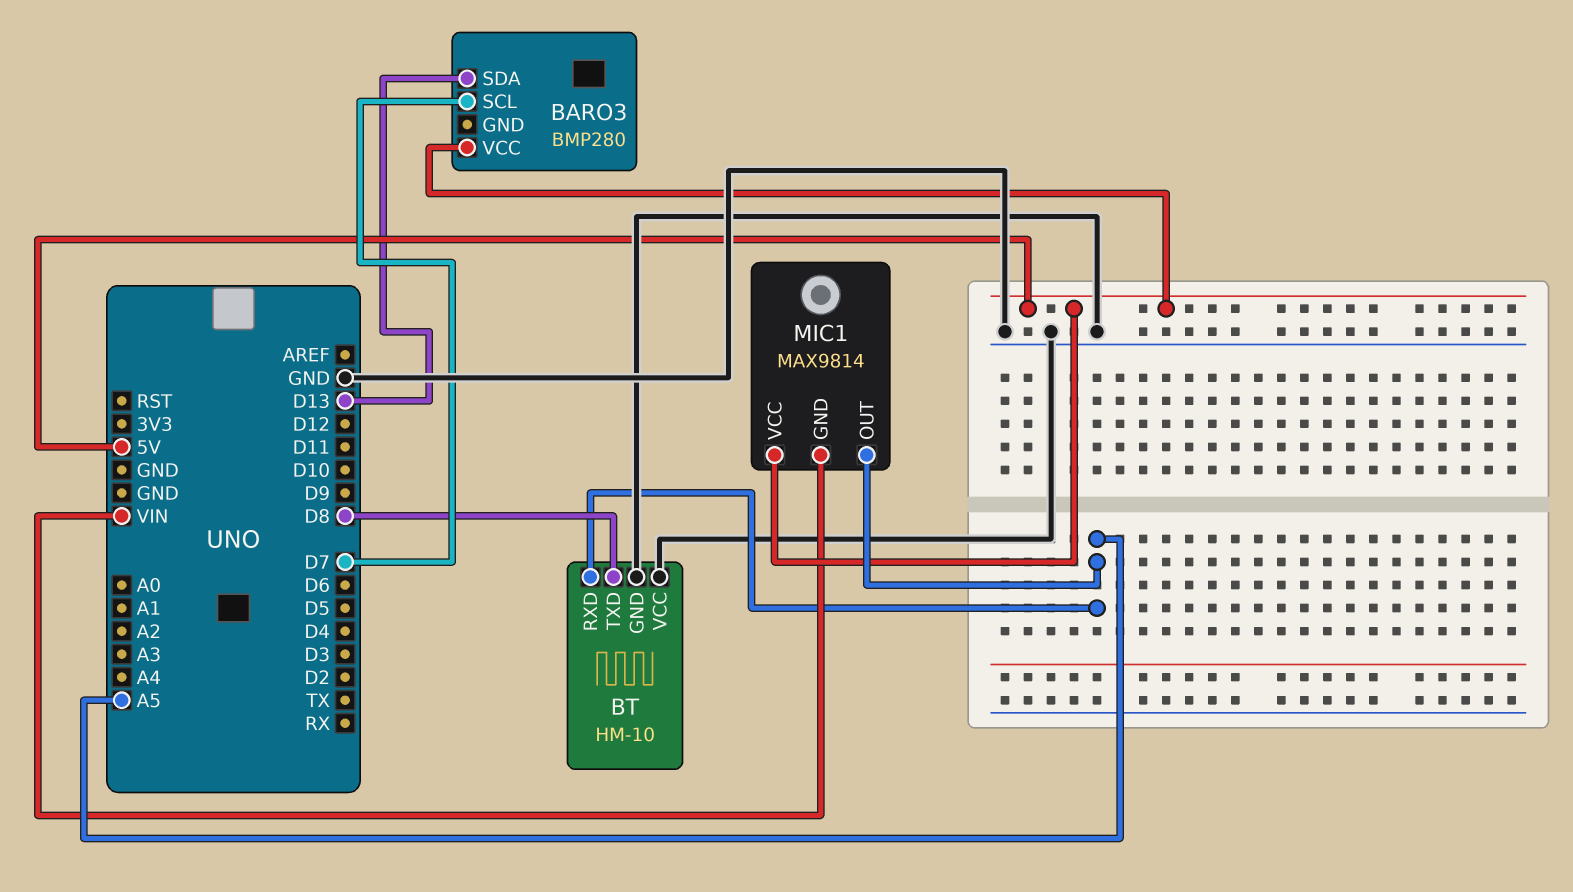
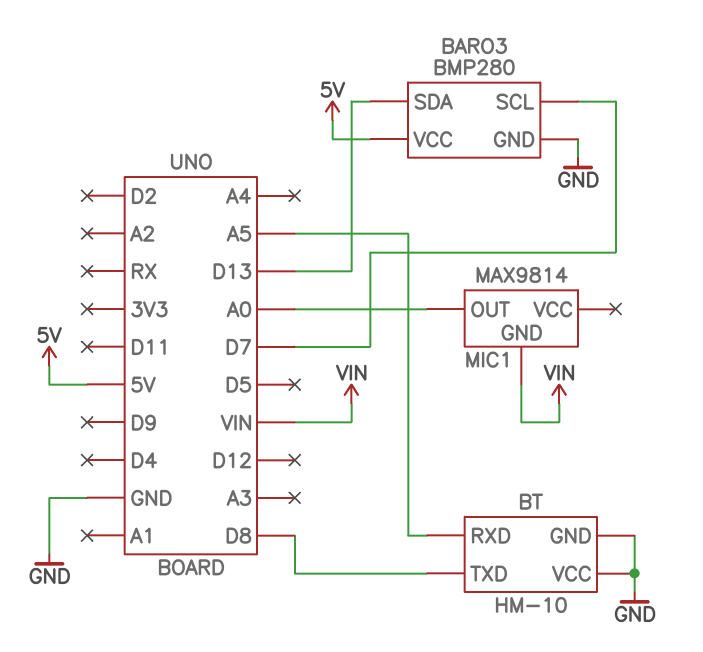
BARO3 pin GND: none -> GND
MIC1 pin OUT: A5 -> A0
MIC1 pin VCC: 5V -> none

